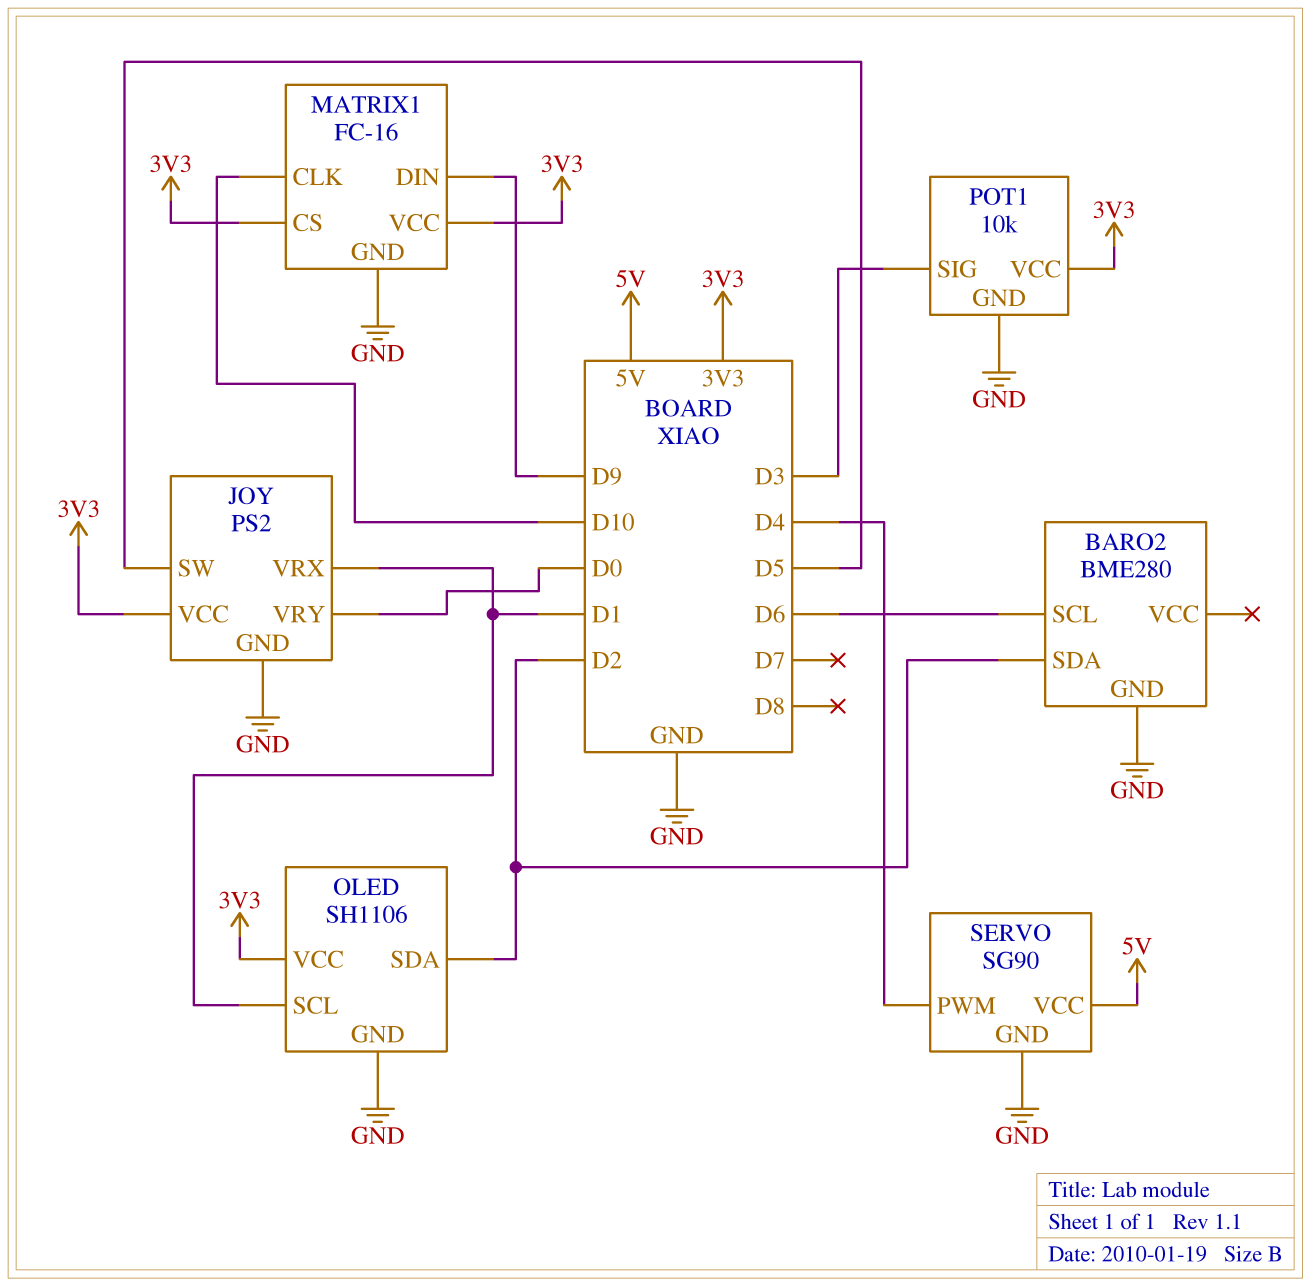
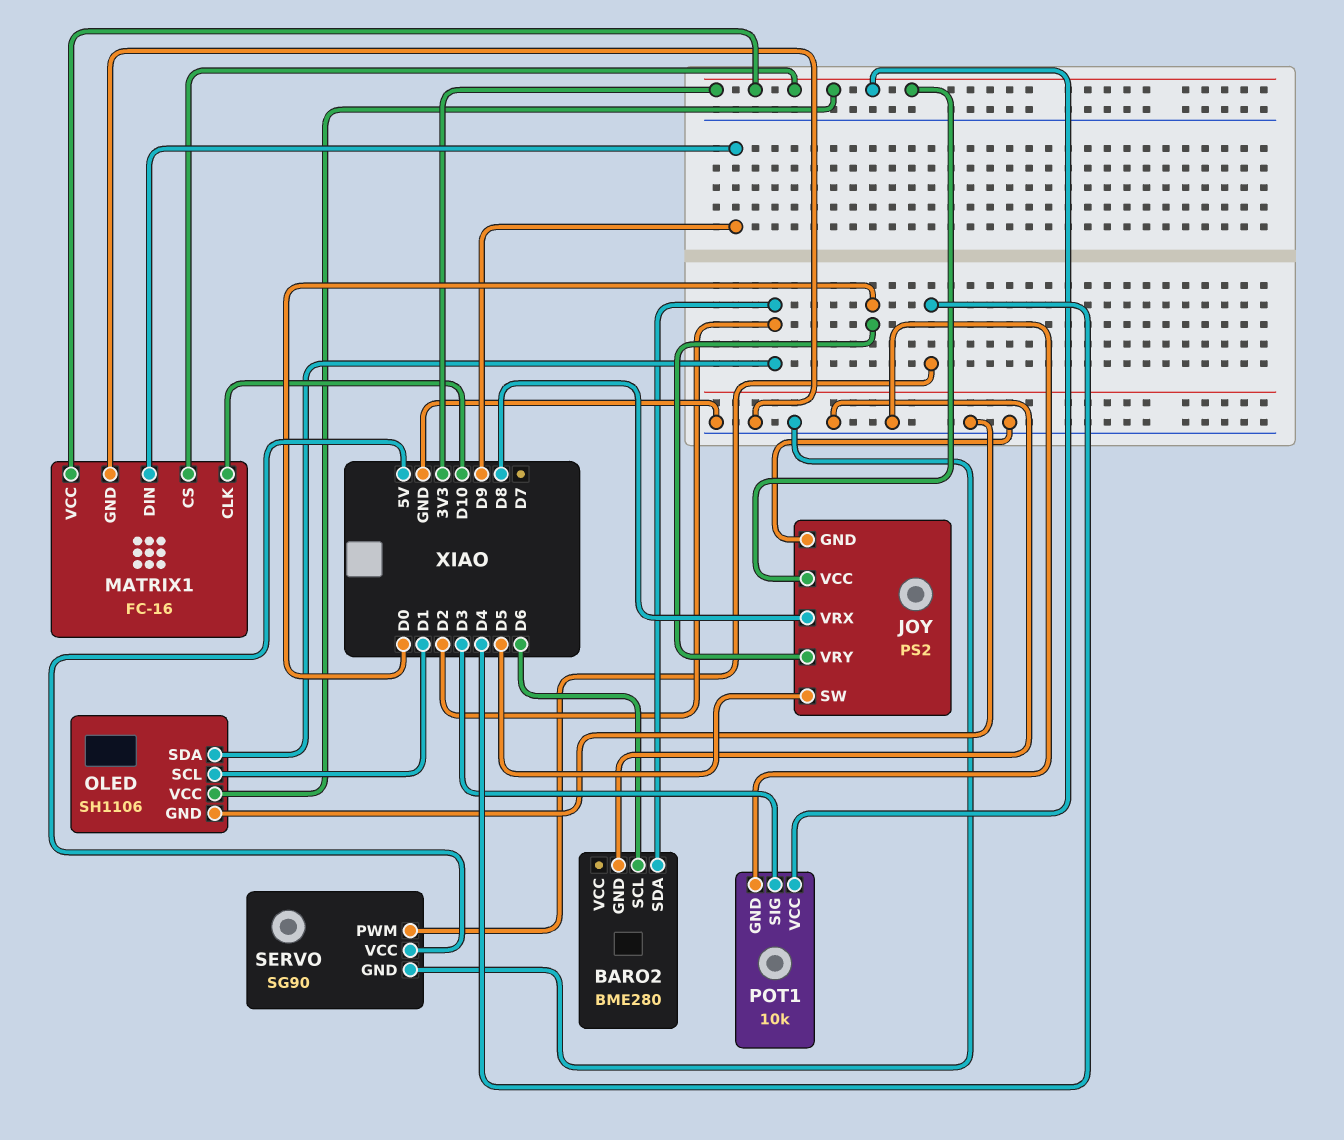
JOY pin VRX: D1 -> D8

